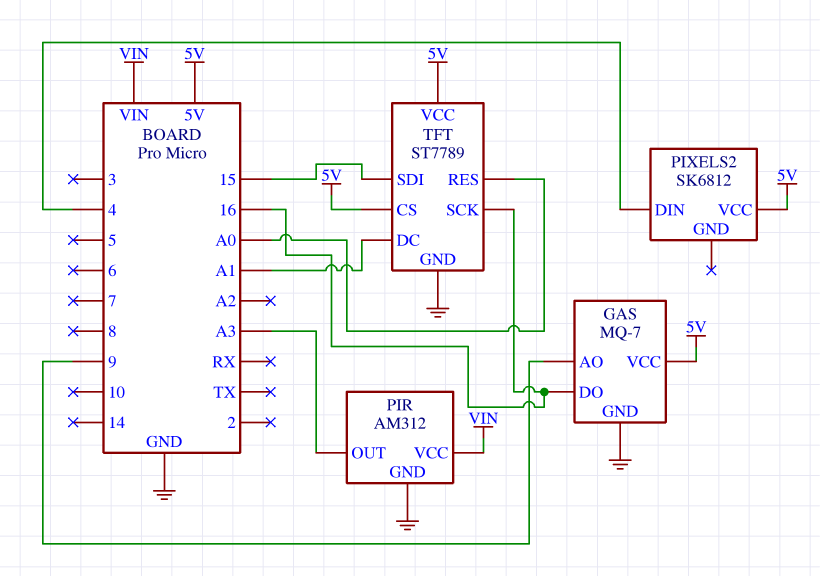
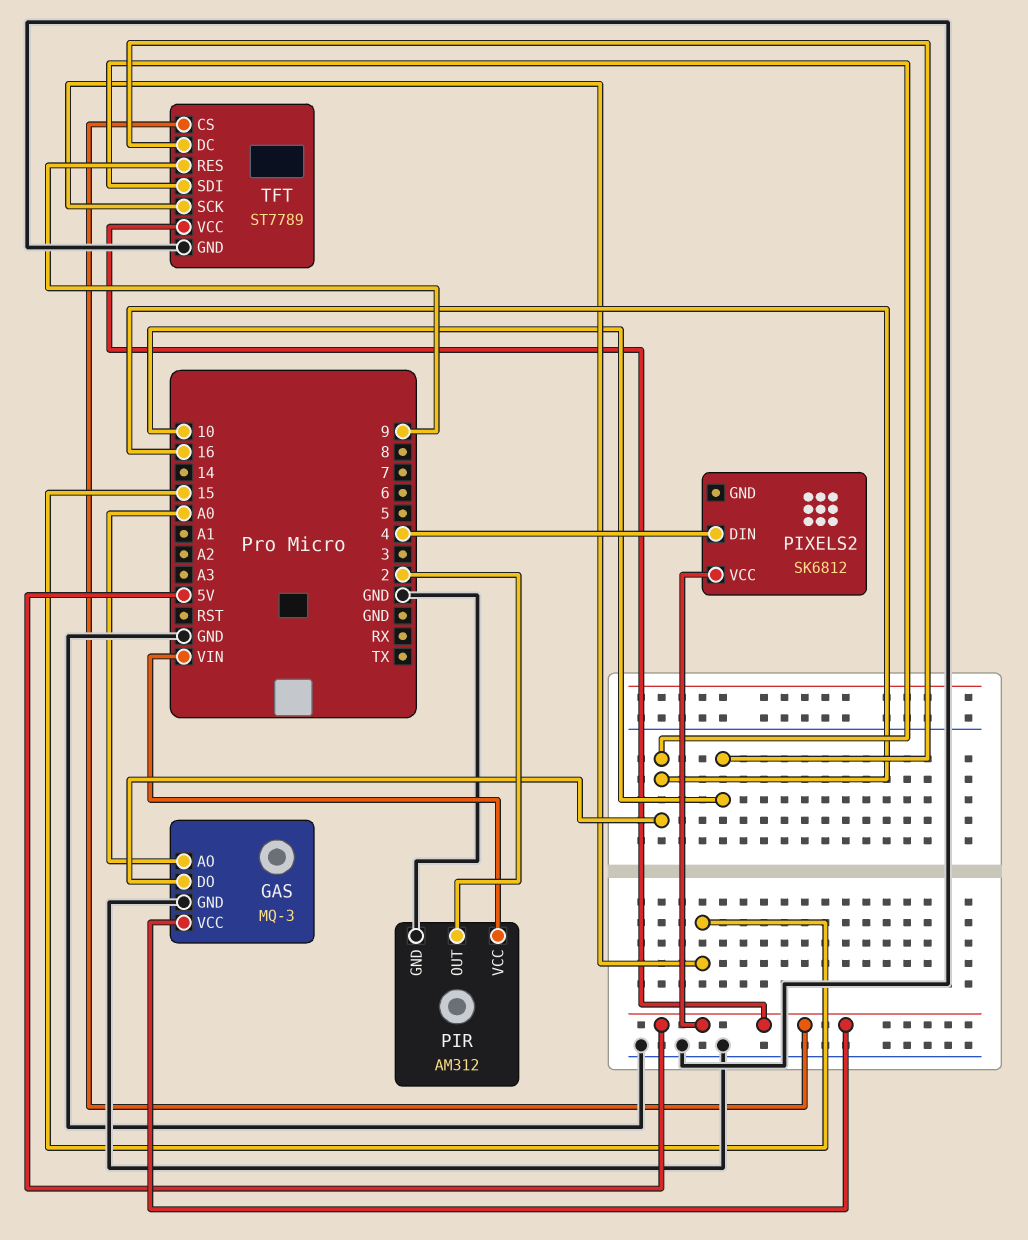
GAS: MQ-7 -> MQ-3
GAS pin AO: 9 -> A0
PIR pin OUT: A3 -> 2
TFT pin DC: A1 -> 10
TFT pin RES: A0 -> 9
TFT pin SCK: 16 -> 15
TFT pin SDI: 15 -> 16

